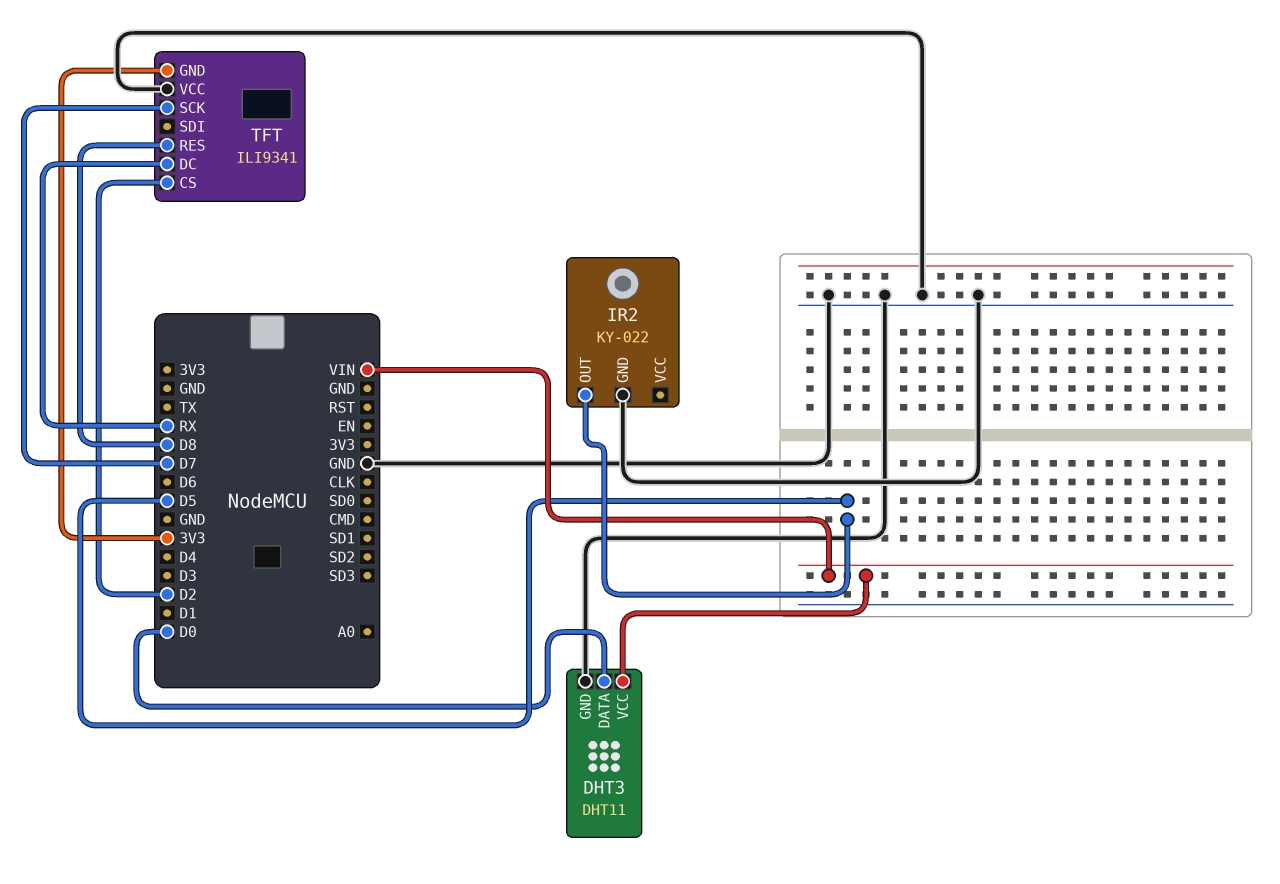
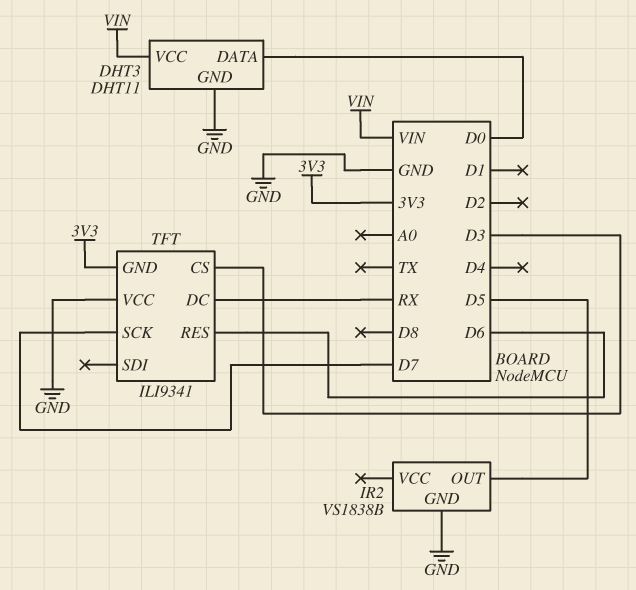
IR2: KY-022 -> VS1838B
TFT pin CS: D2 -> D3
TFT pin RES: D8 -> D6

